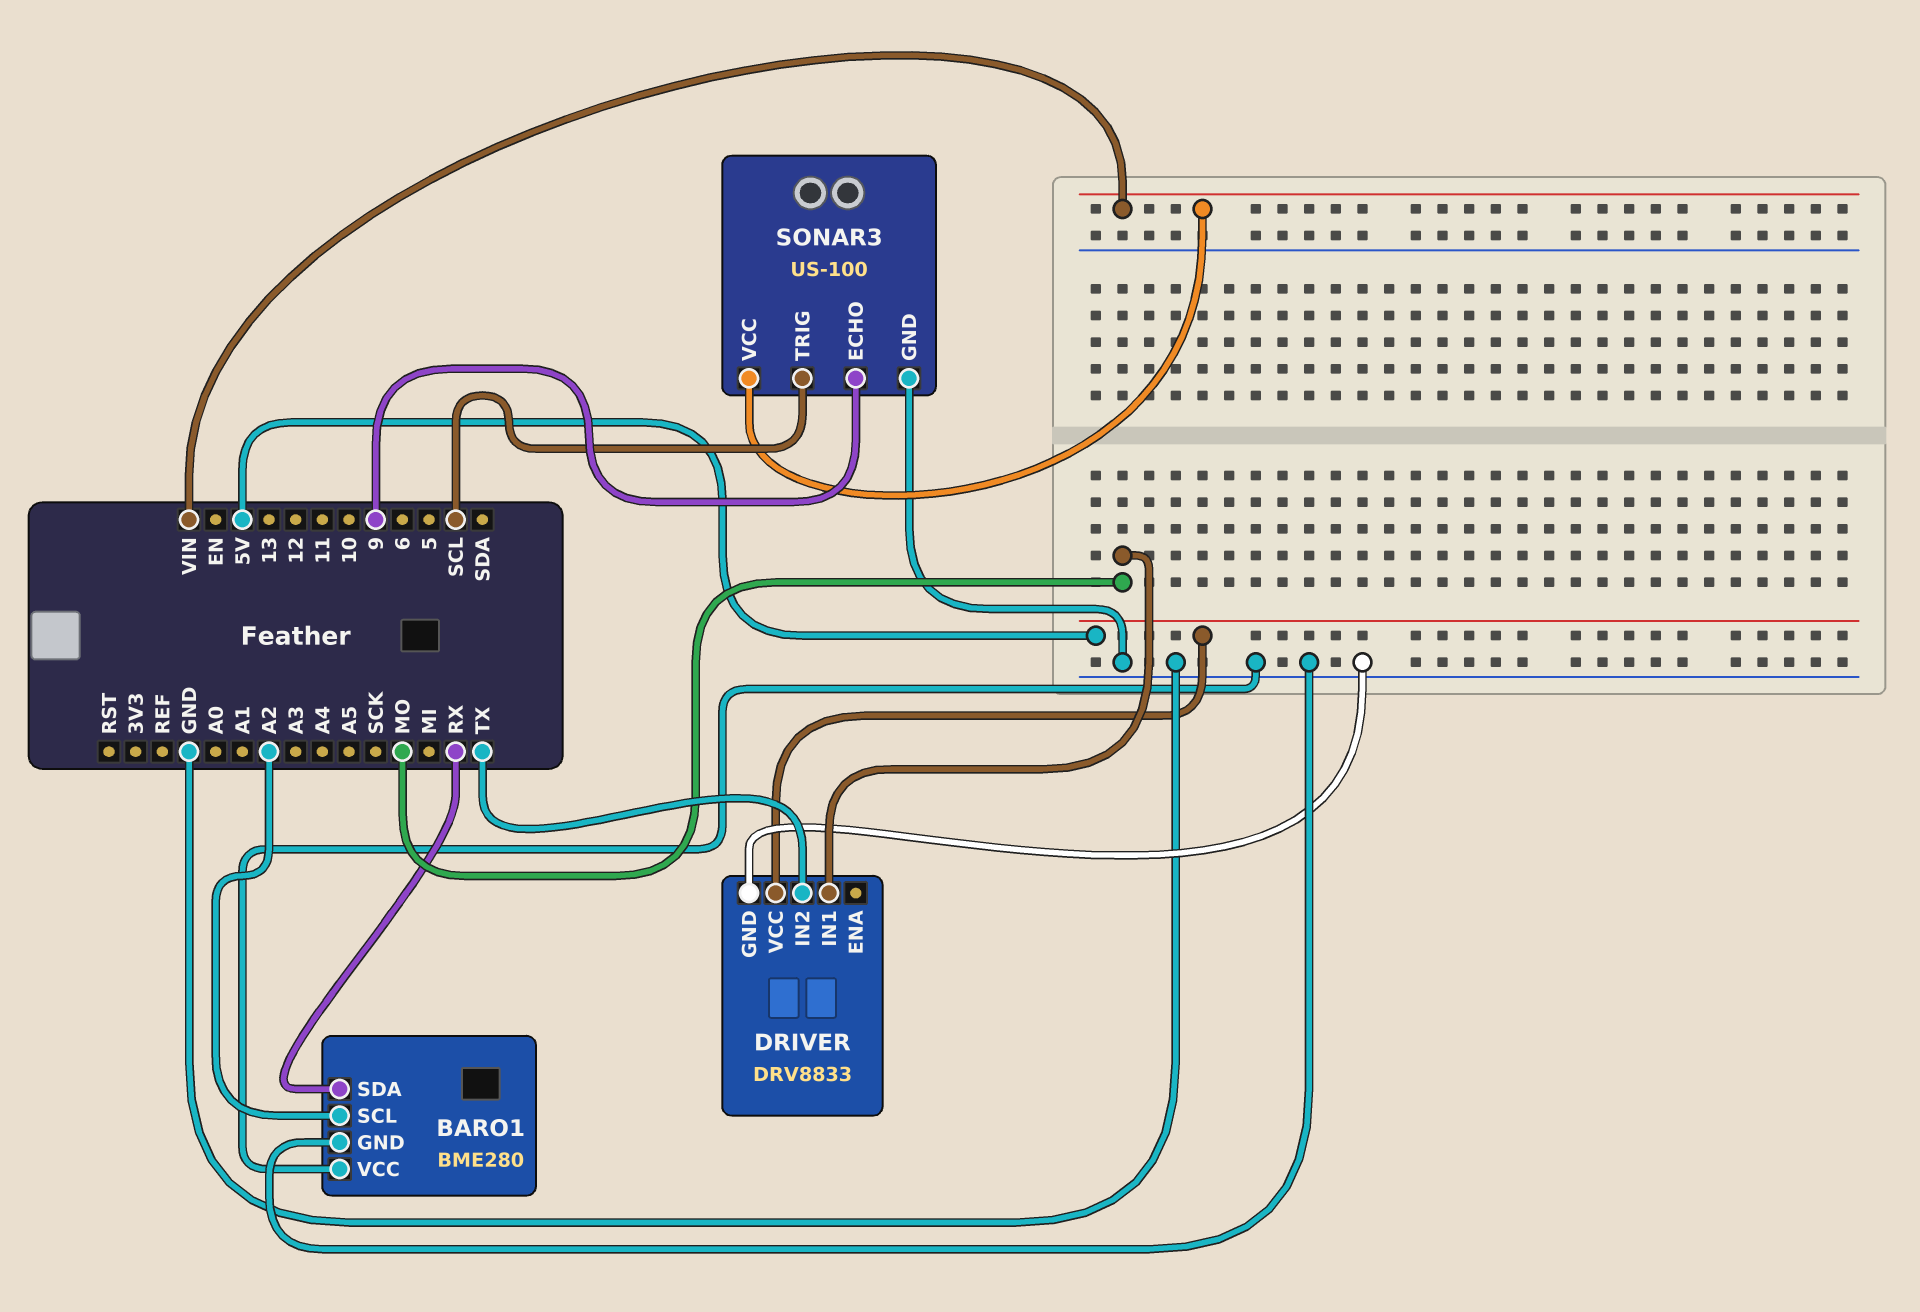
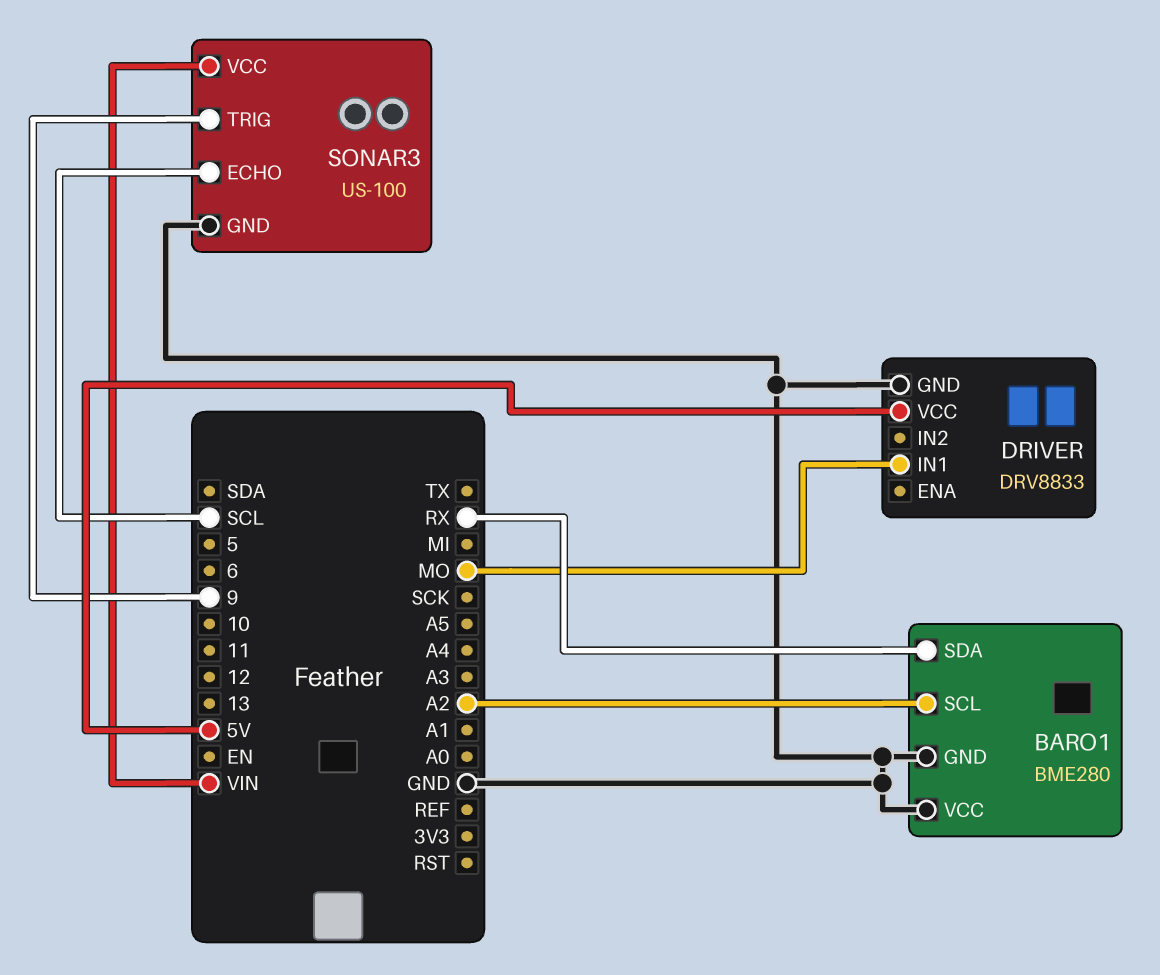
DRIVER pin IN2: TX -> none
SONAR3 pin ECHO: 9 -> SCL
SONAR3 pin TRIG: SCL -> 9

